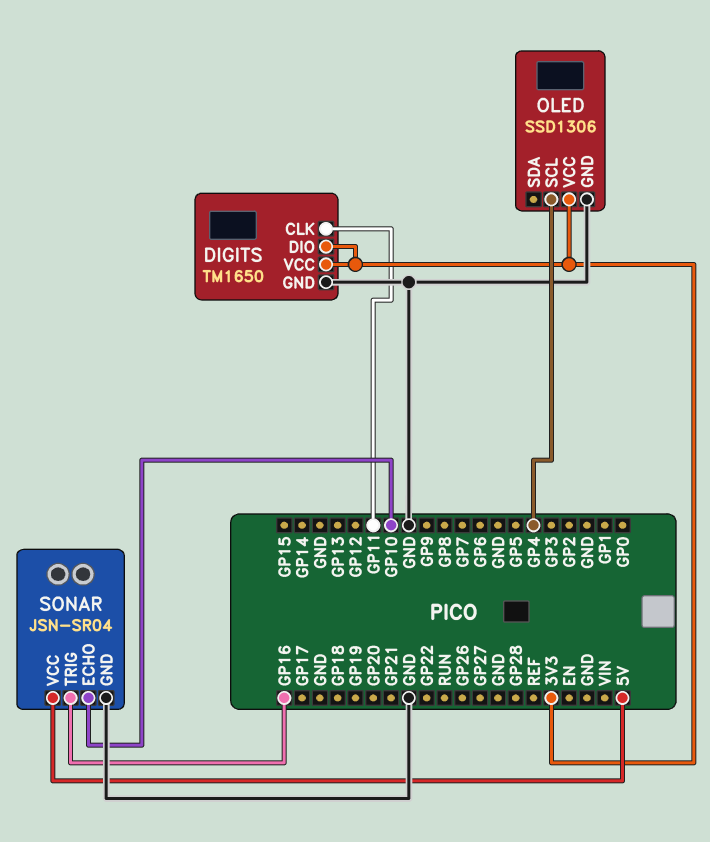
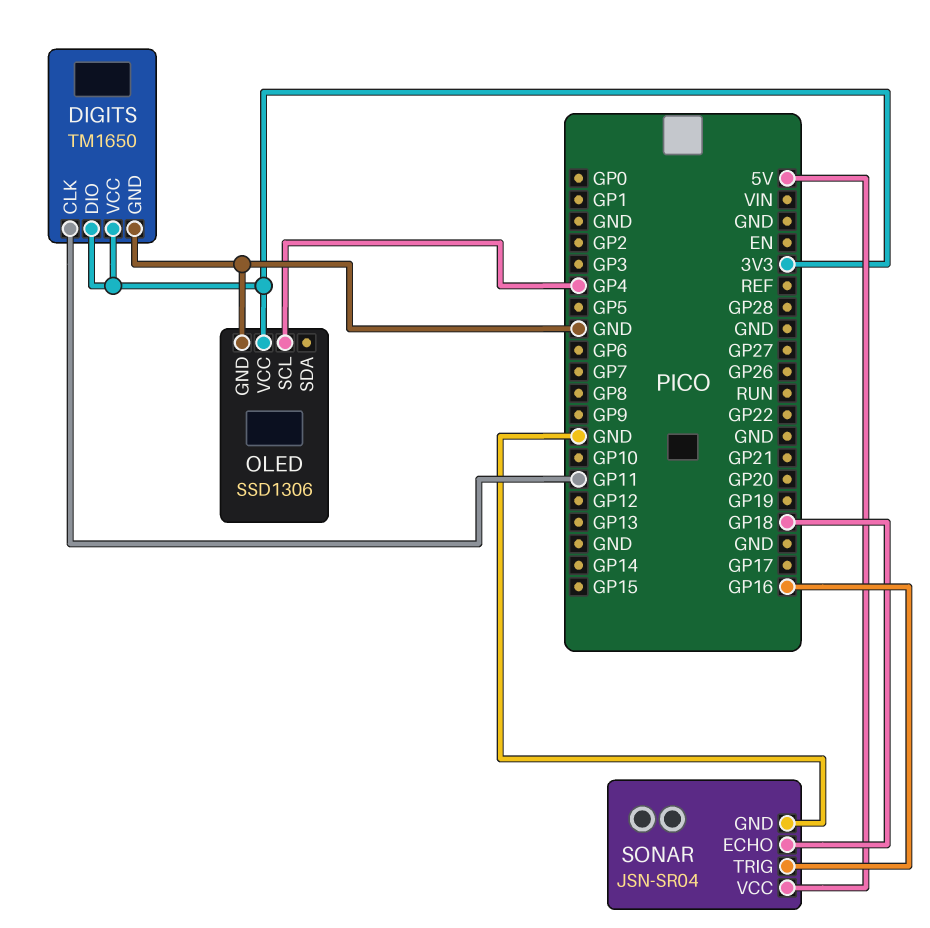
SONAR pin ECHO: GP10 -> GP18

